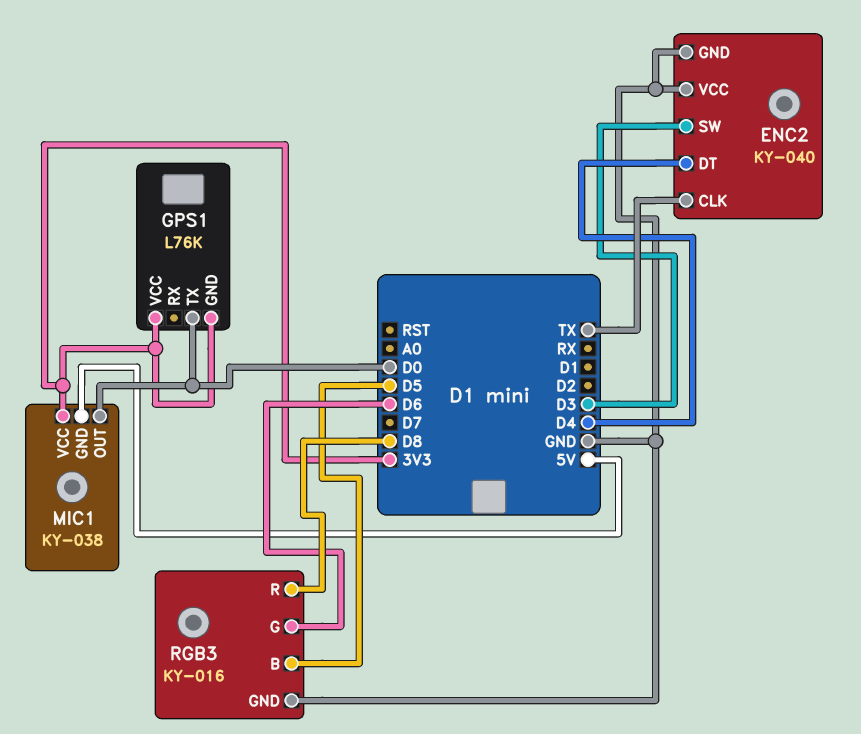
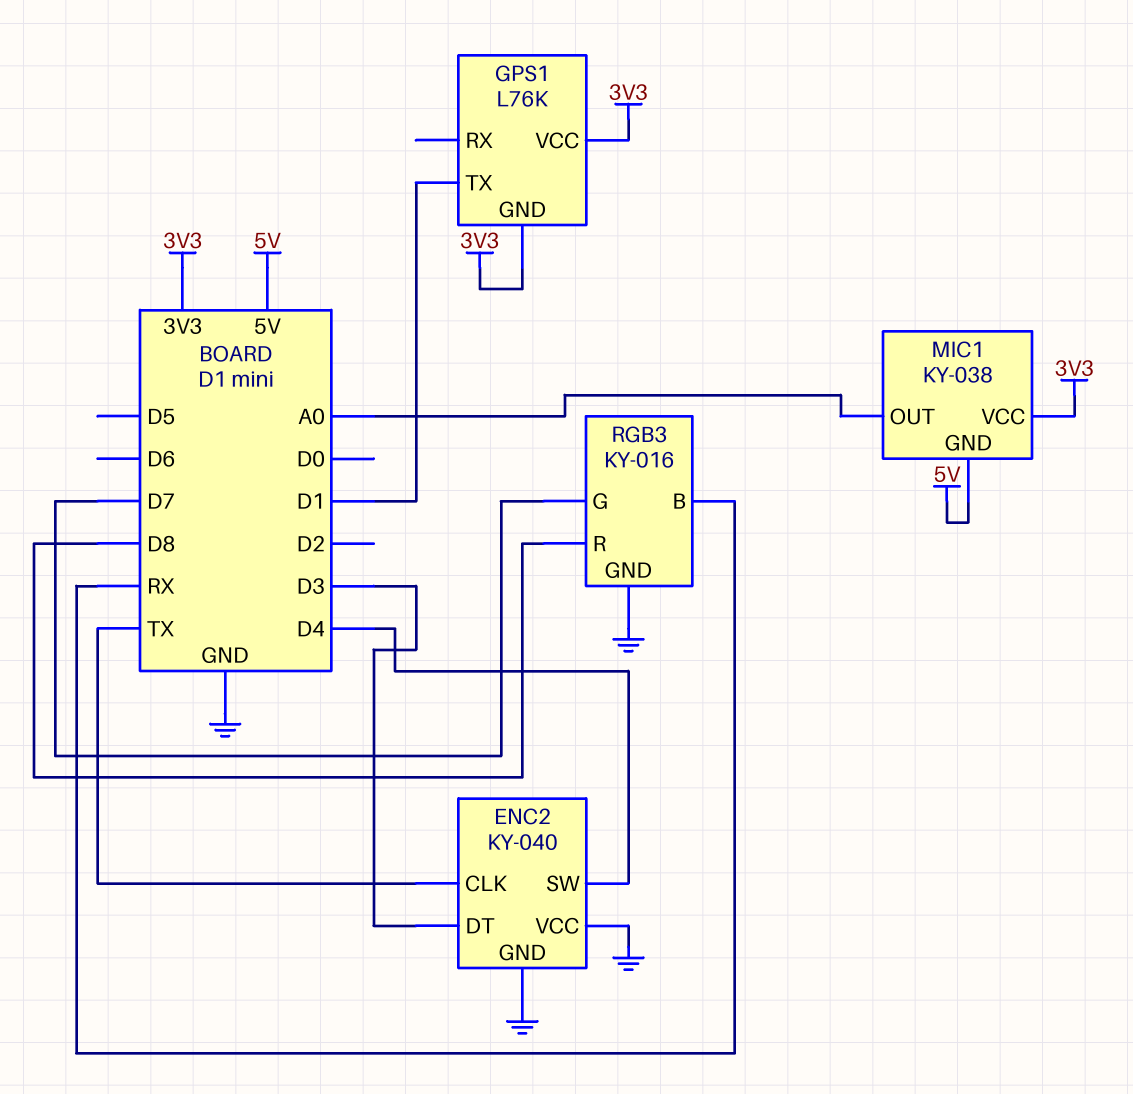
ENC2 pin DT: D4 -> D3
ENC2 pin SW: D3 -> D4
GPS1 pin TX: D0 -> D1
MIC1 pin OUT: D0 -> A0
RGB3 pin B: D5 -> RX
RGB3 pin G: D6 -> D7

